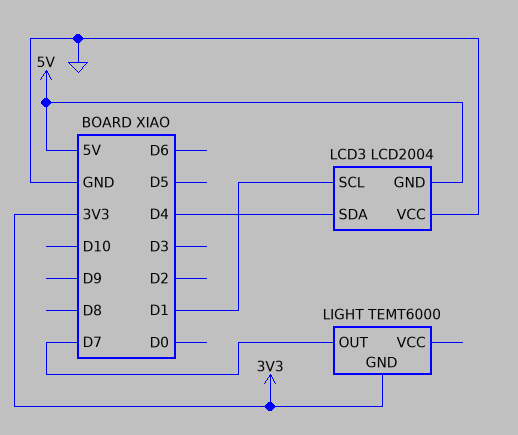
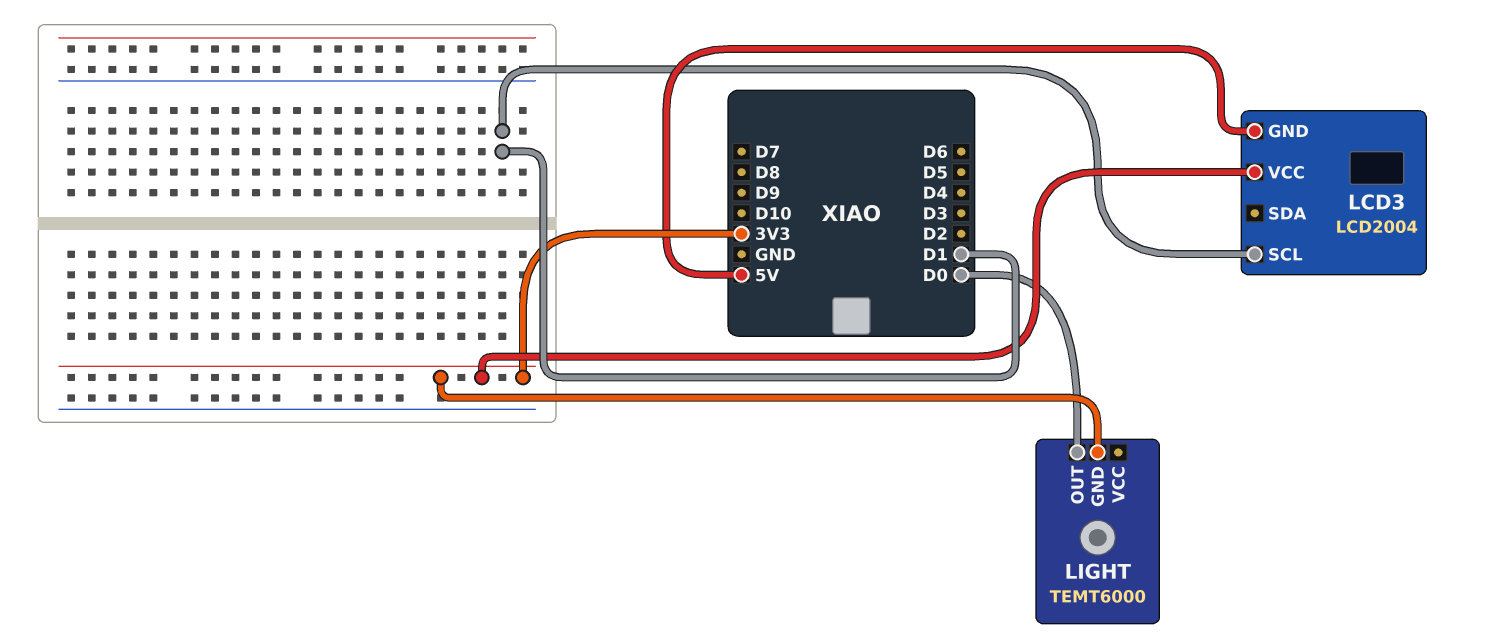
LCD3 pin SDA: D4 -> none
LCD3 pin VCC: GND -> 3V3
LIGHT pin OUT: D7 -> D0

